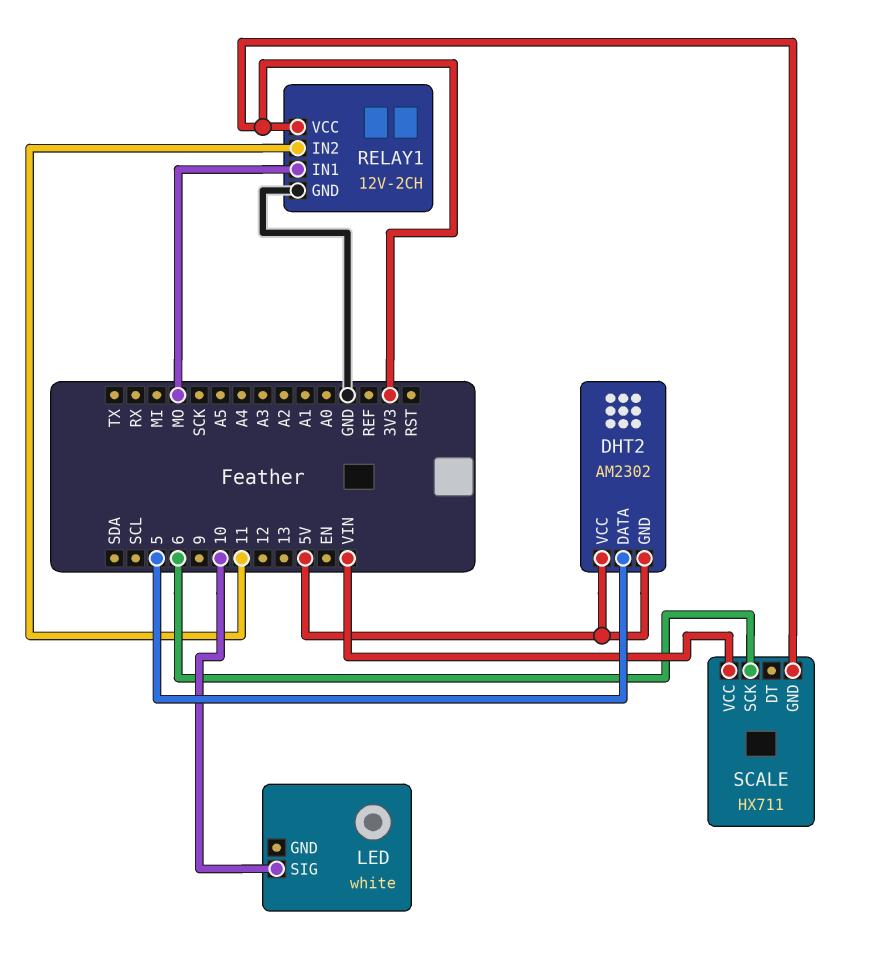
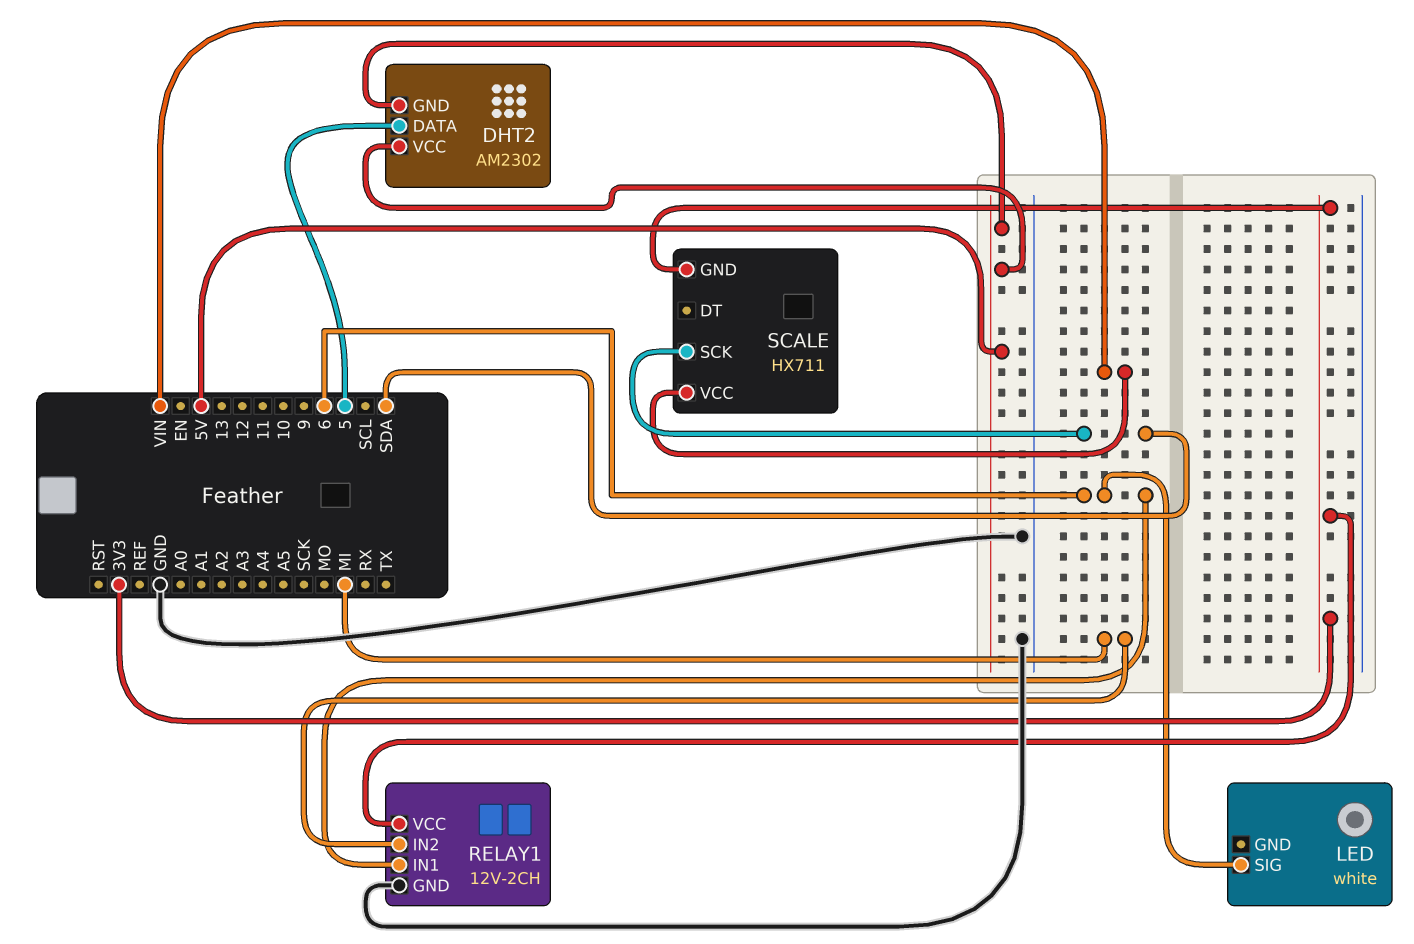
LED pin SIG: 10 -> 6
RELAY1 pin IN1: MO -> 6
RELAY1 pin IN2: 11 -> MI
SCALE pin SCK: 6 -> SDA

